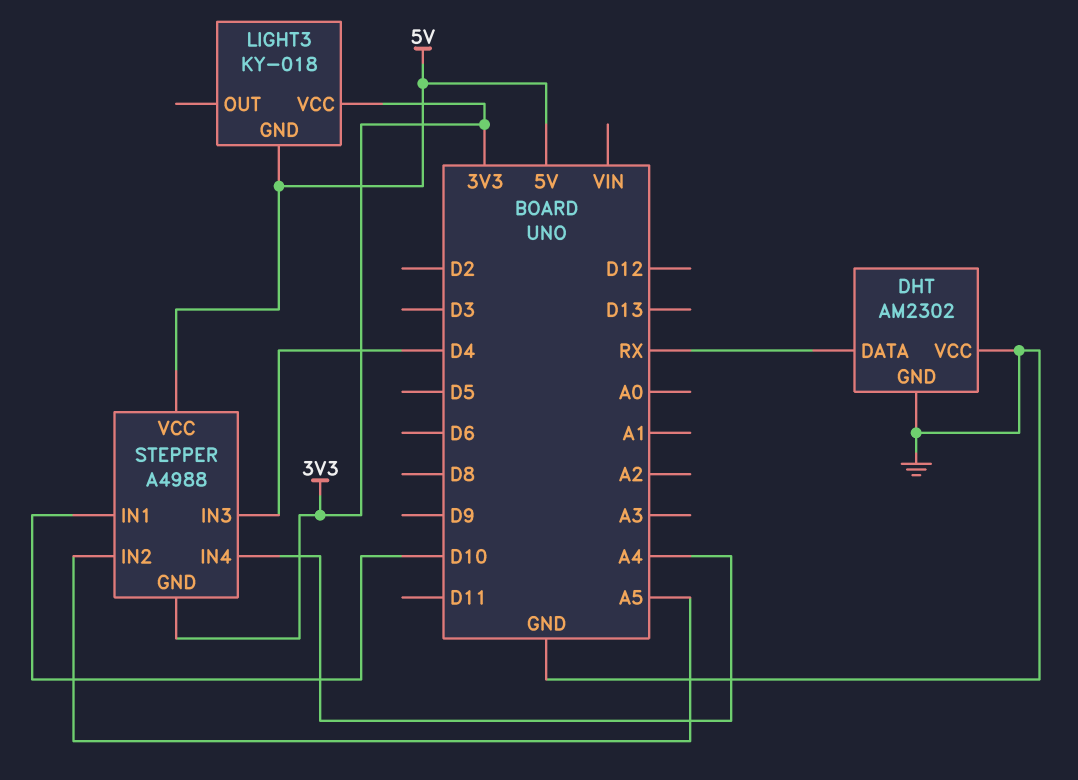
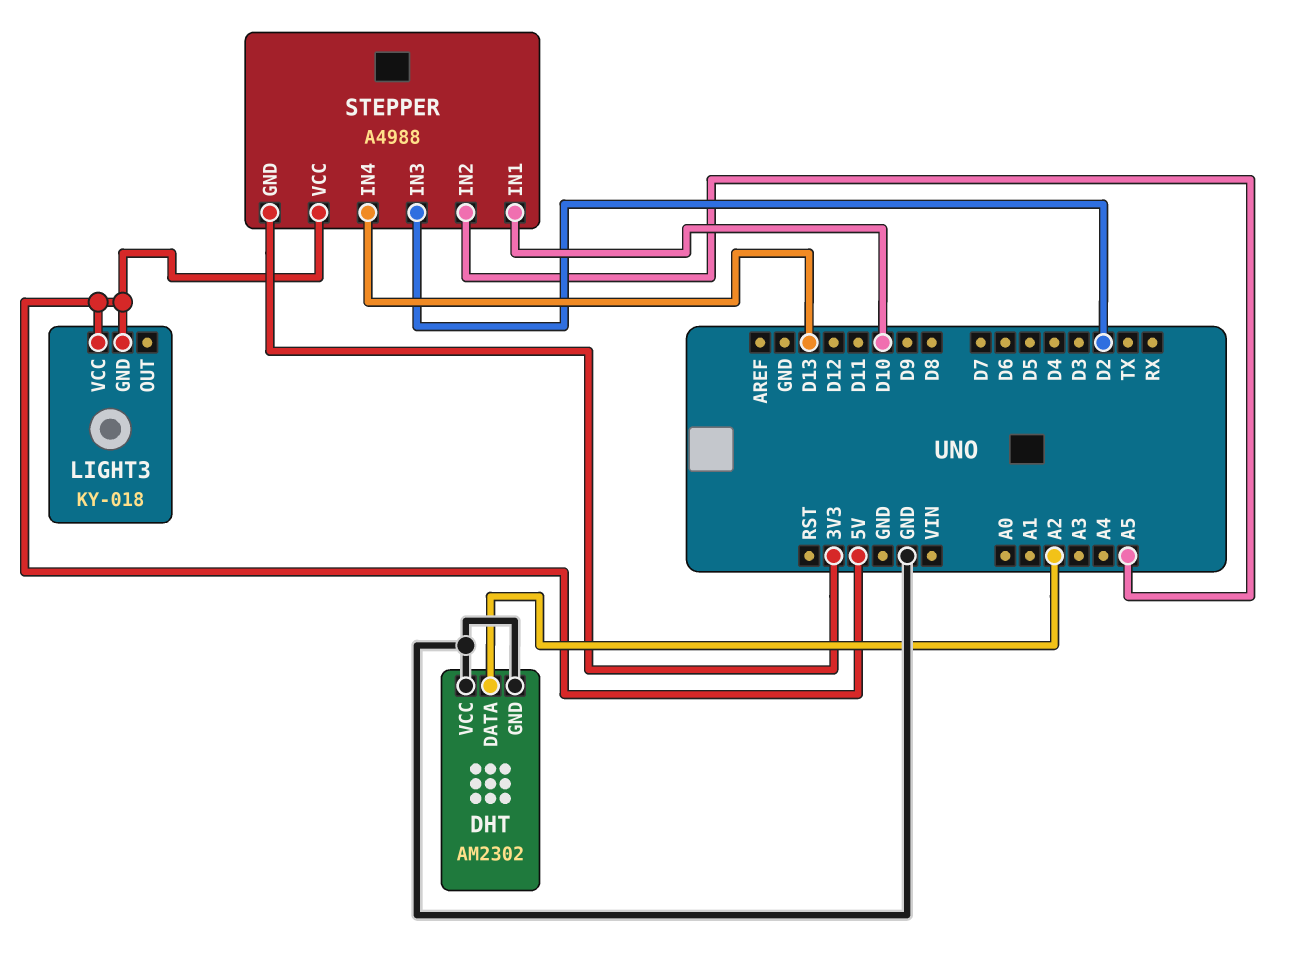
DHT pin DATA: RX -> A2
LIGHT3 pin VCC: 3V3 -> 5V
STEPPER pin IN3: D4 -> D2
STEPPER pin IN4: A4 -> D13

